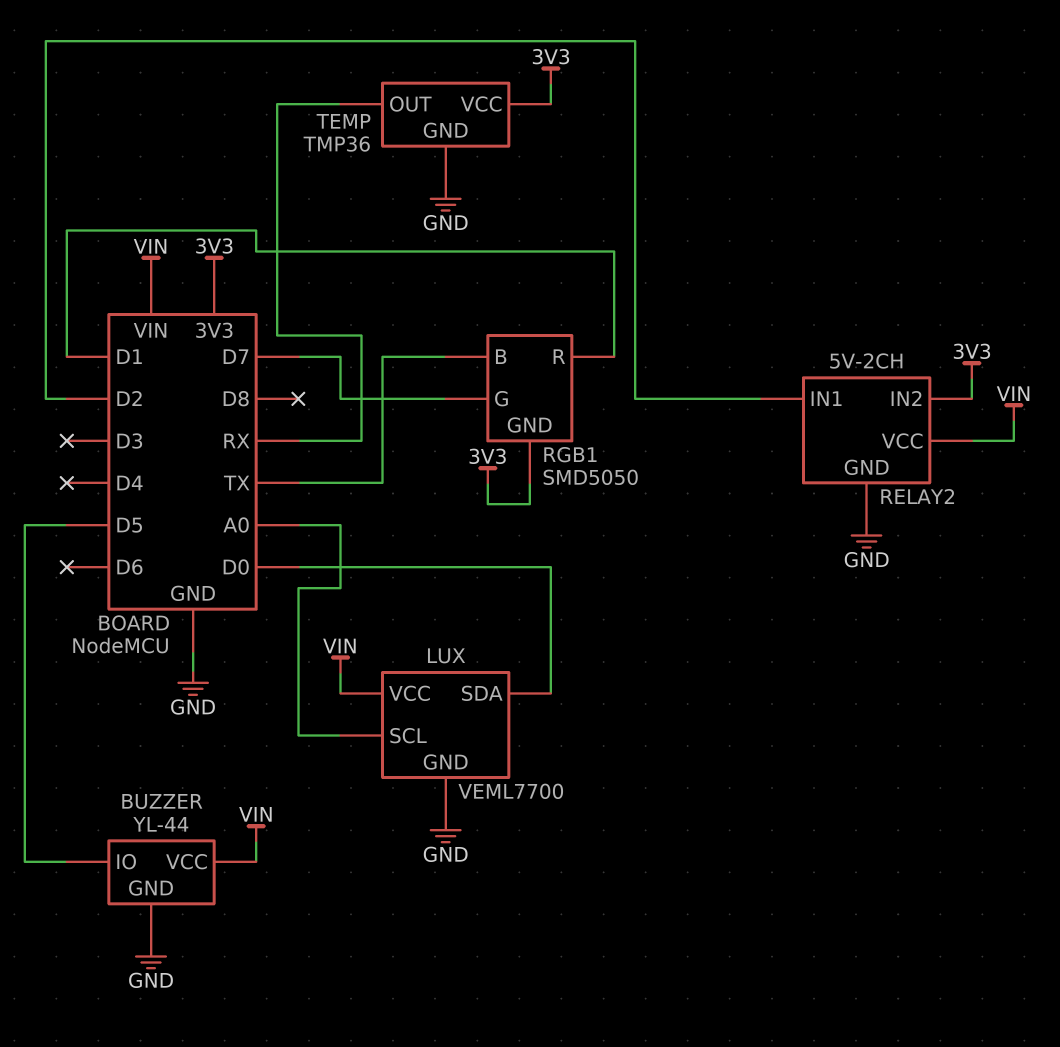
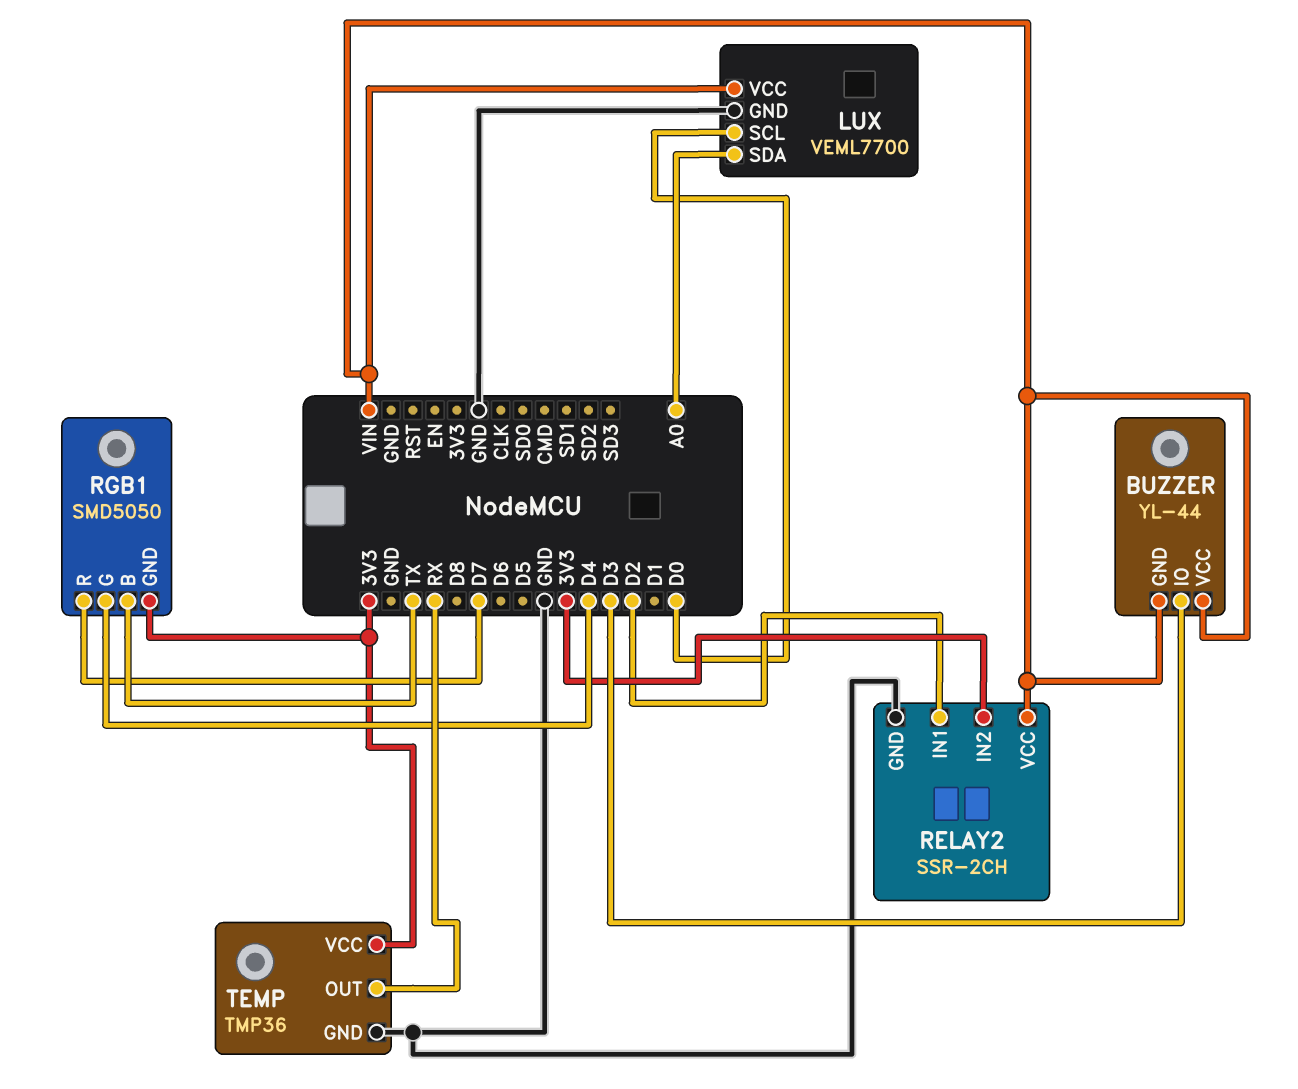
BUZZER pin GND: GND -> VIN
BUZZER pin IO: D5 -> D3
LUX pin SCL: A0 -> D0
LUX pin SDA: D0 -> A0
RELAY2: 5V-2CH -> SSR-2CH
RGB1 pin G: D7 -> D4
RGB1 pin R: D1 -> D7

